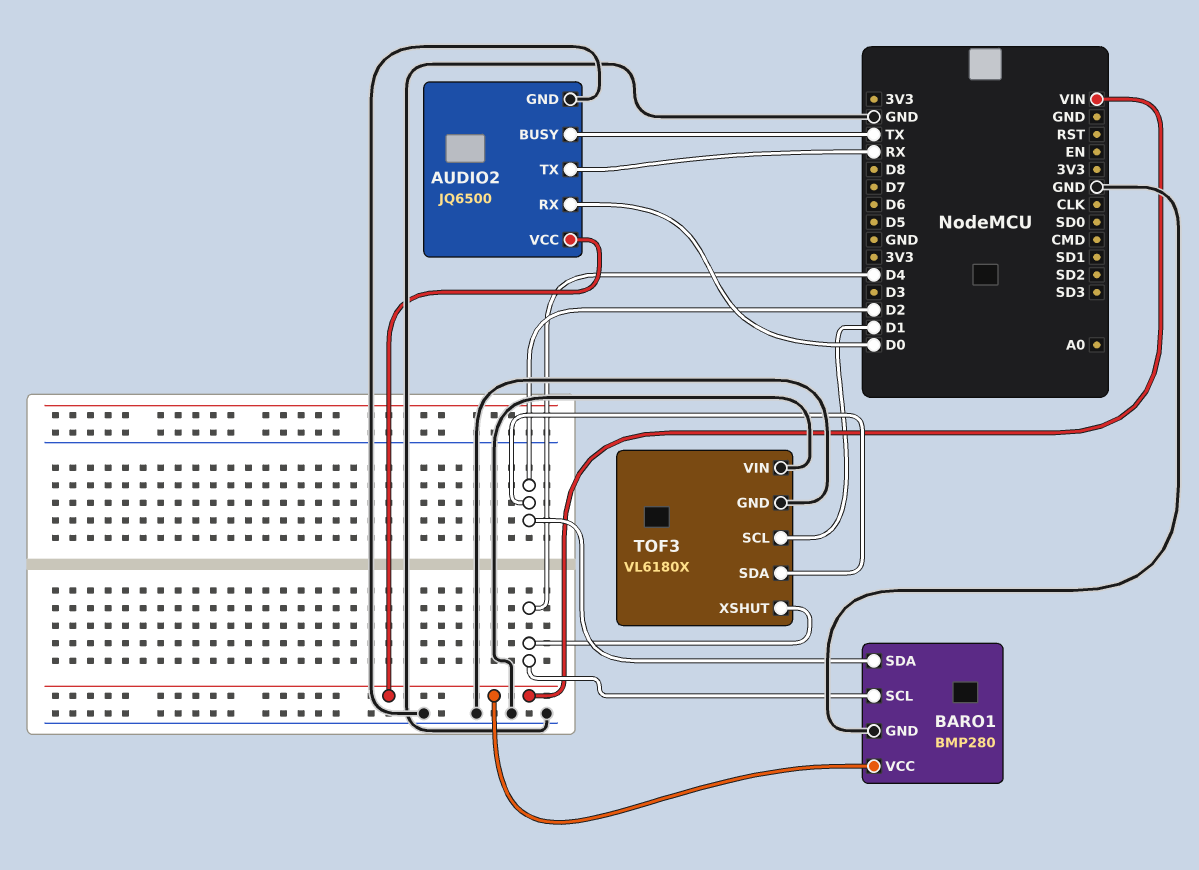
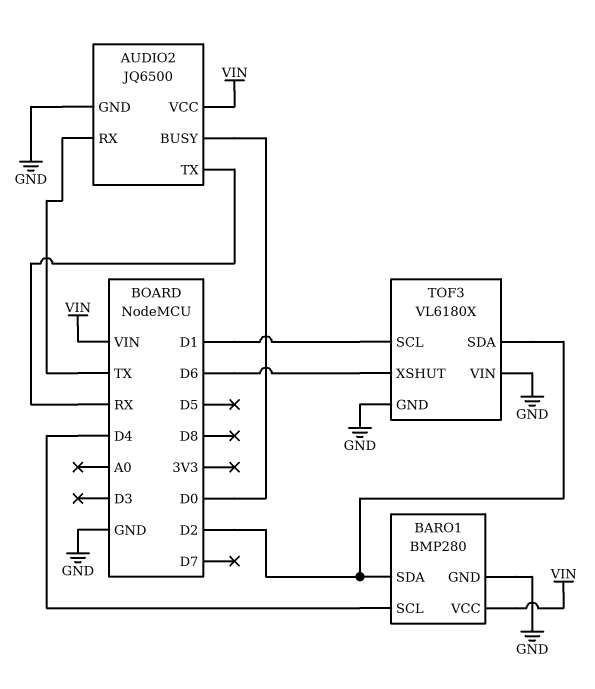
AUDIO2 pin BUSY: TX -> D0
AUDIO2 pin RX: D0 -> TX
TOF3 pin XSHUT: D4 -> D6

